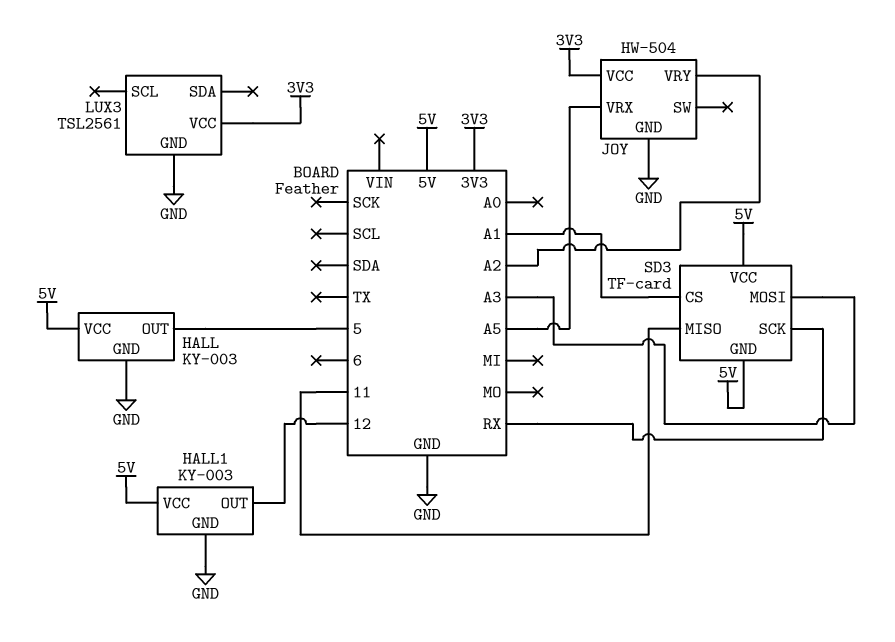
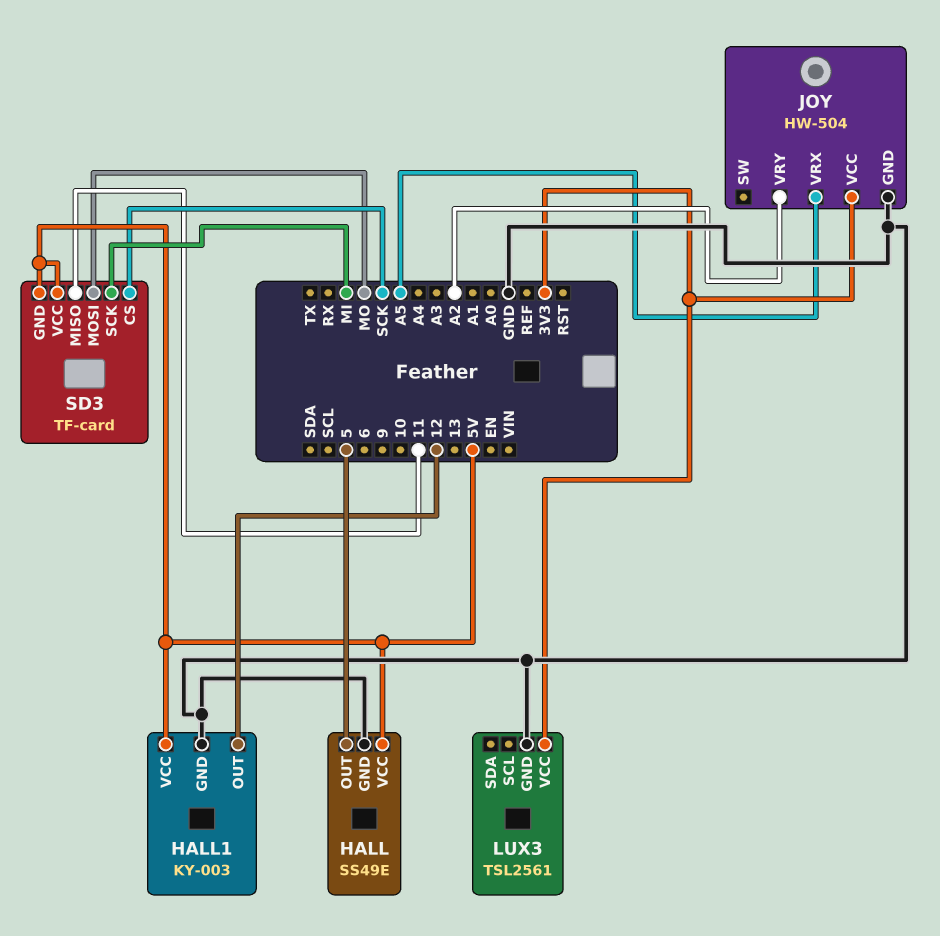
HALL: KY-003 -> SS49E
SD3 pin CS: A1 -> SCK
SD3 pin MOSI: A3 -> MO
SD3 pin SCK: RX -> MI

